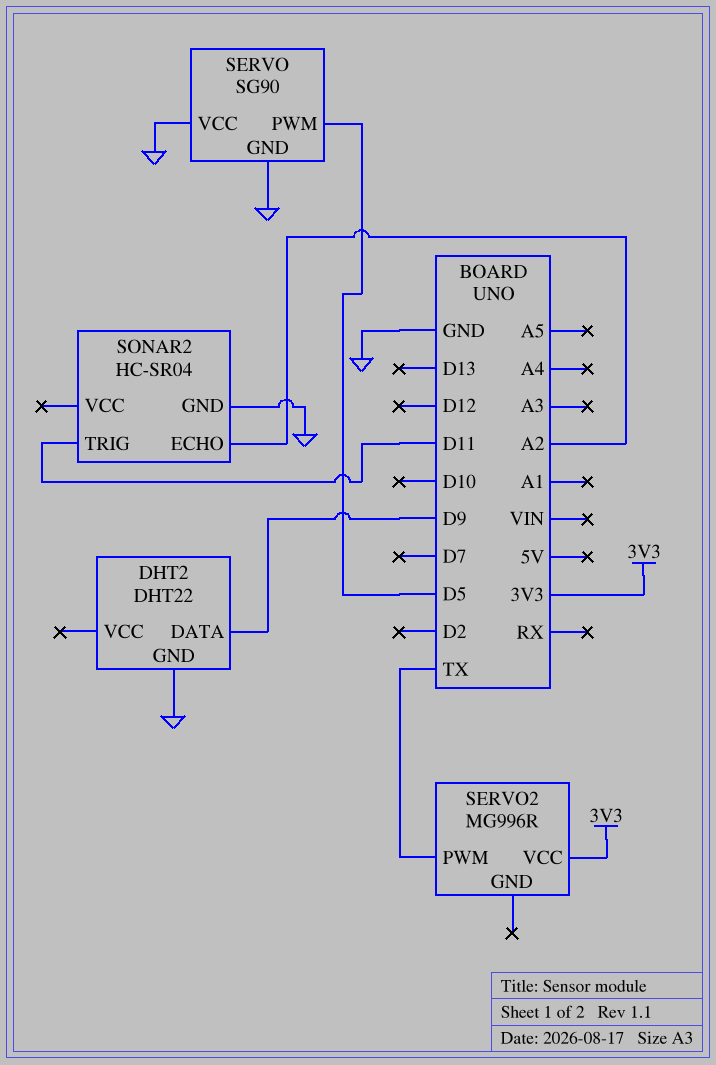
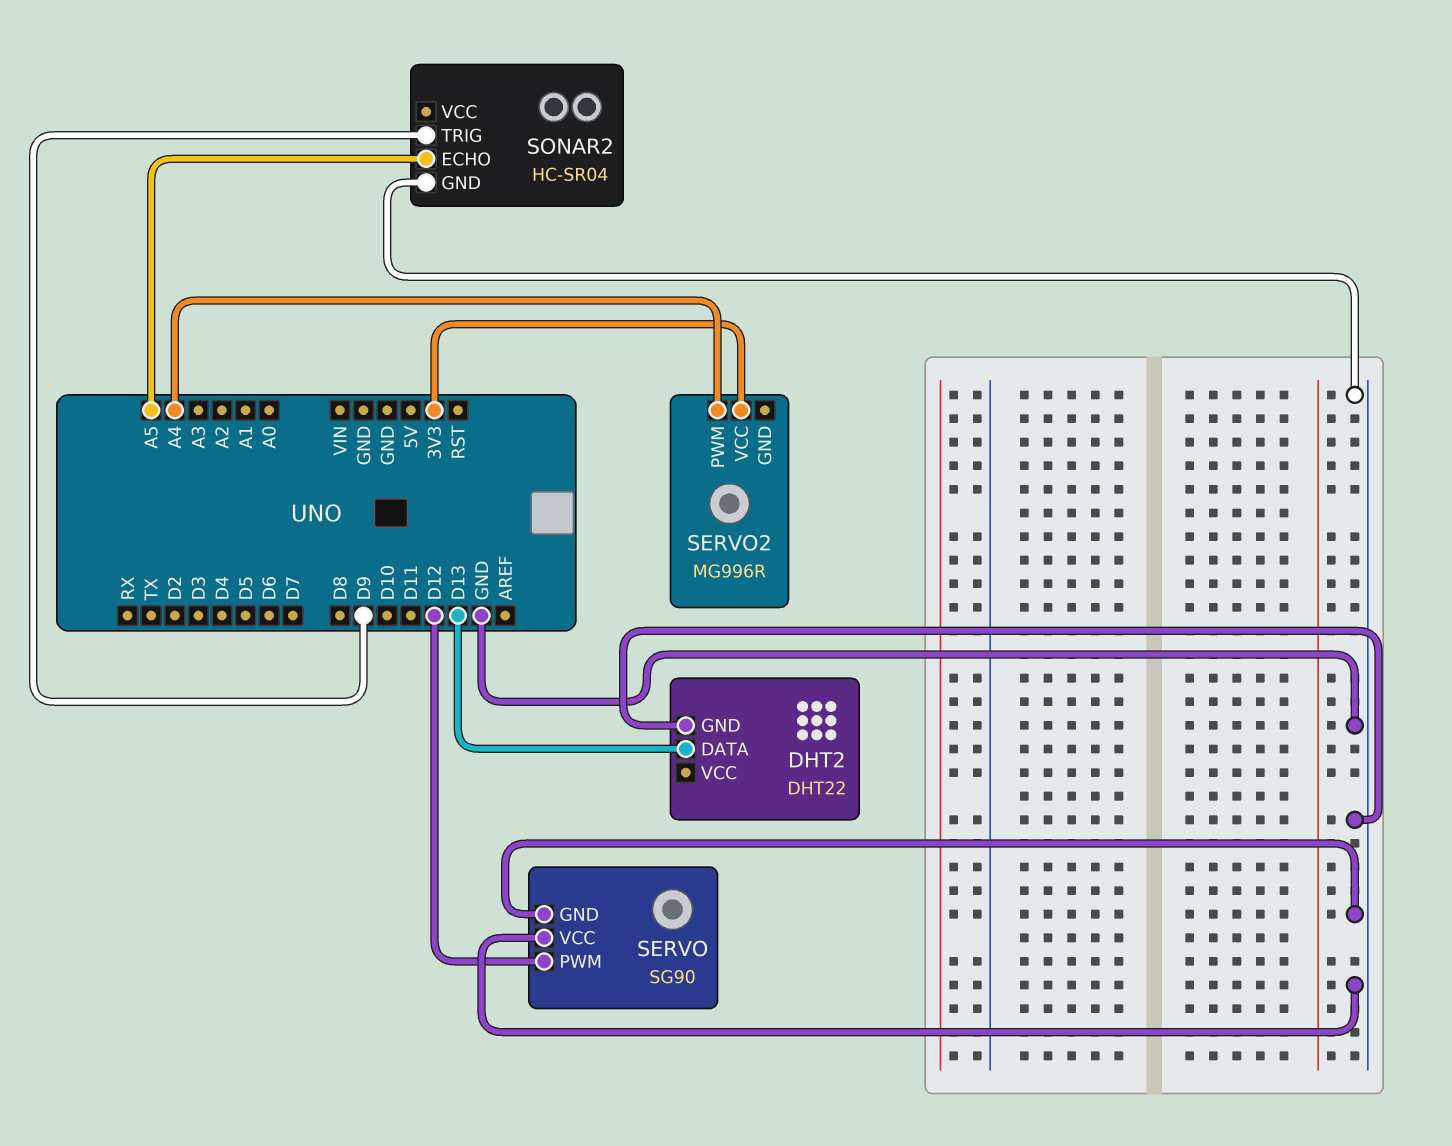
DHT2 pin DATA: D9 -> D13
SERVO pin PWM: D5 -> D12
SERVO2 pin PWM: TX -> A4
SONAR2 pin ECHO: A2 -> A5
SONAR2 pin TRIG: D11 -> D9

